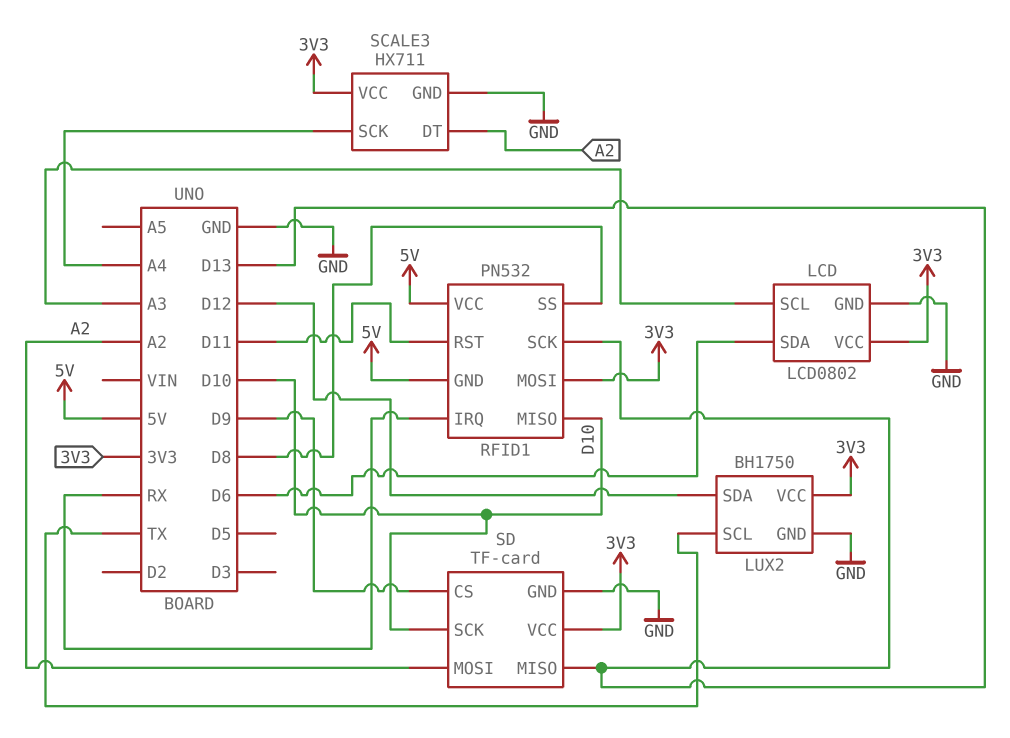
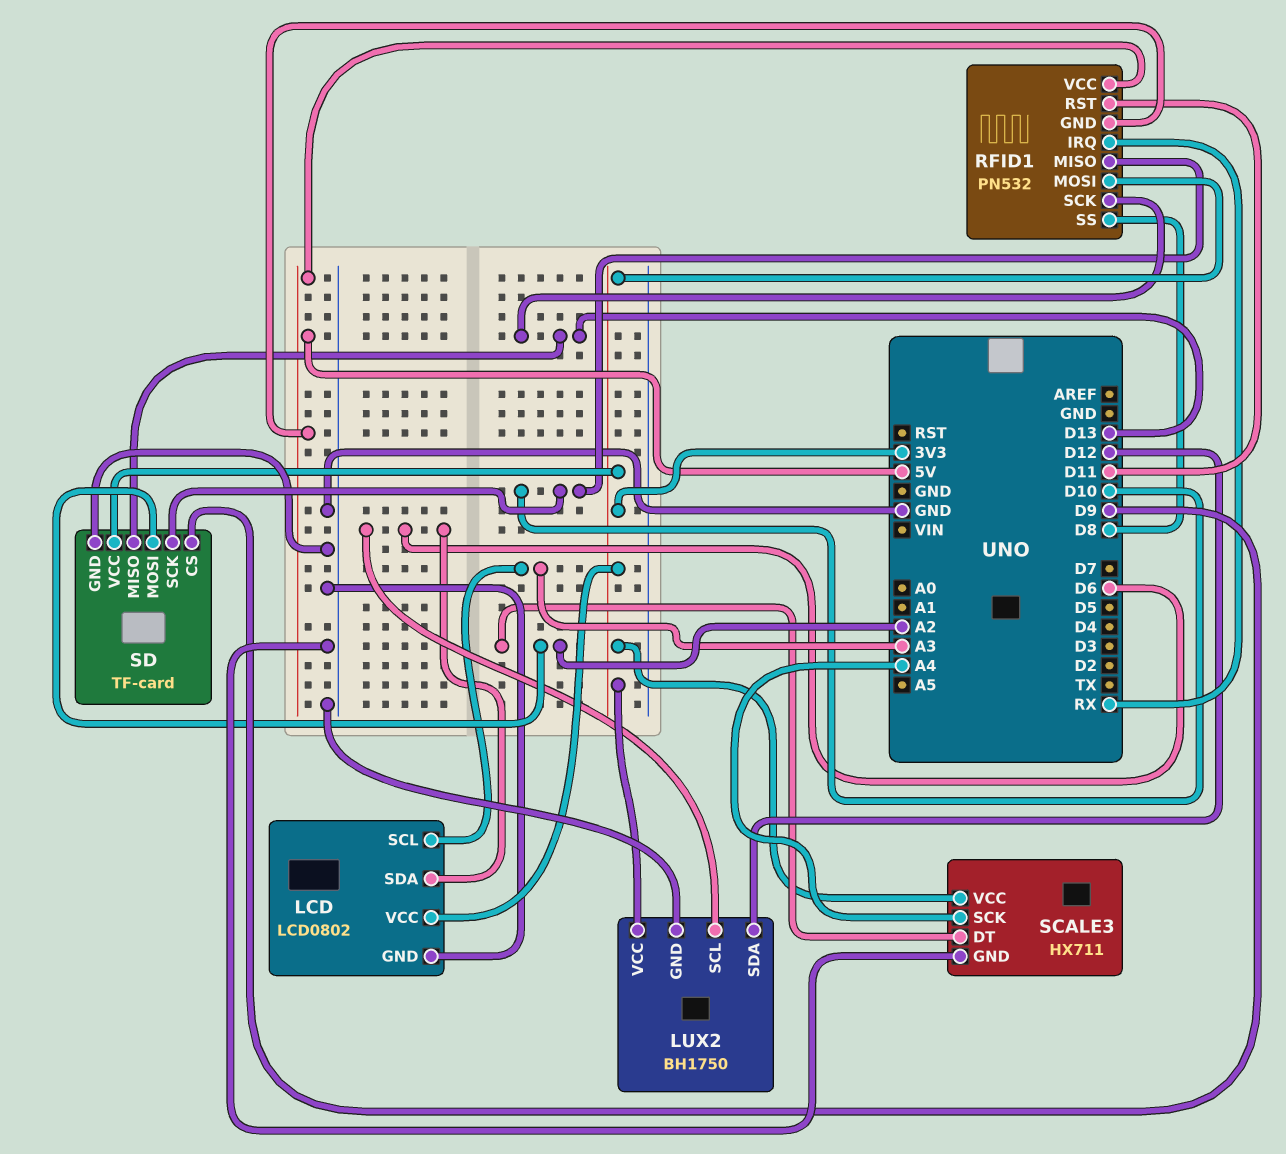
LUX2 pin SCL: TX -> D6

